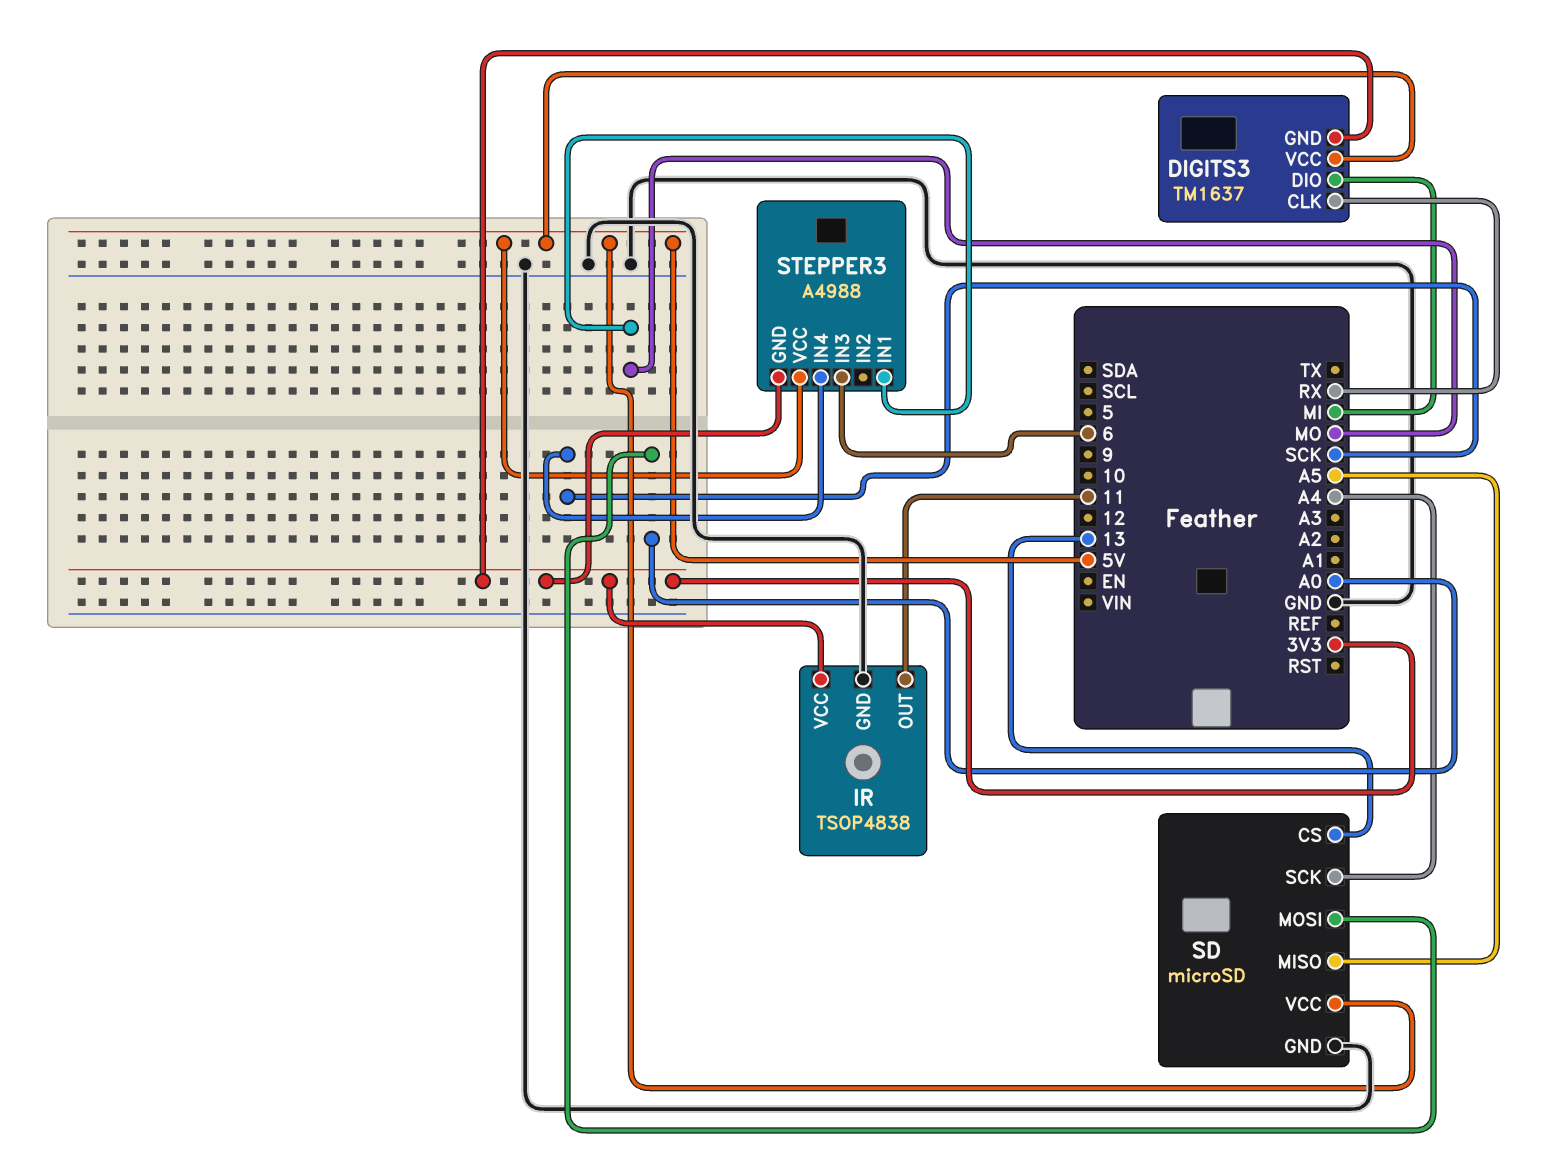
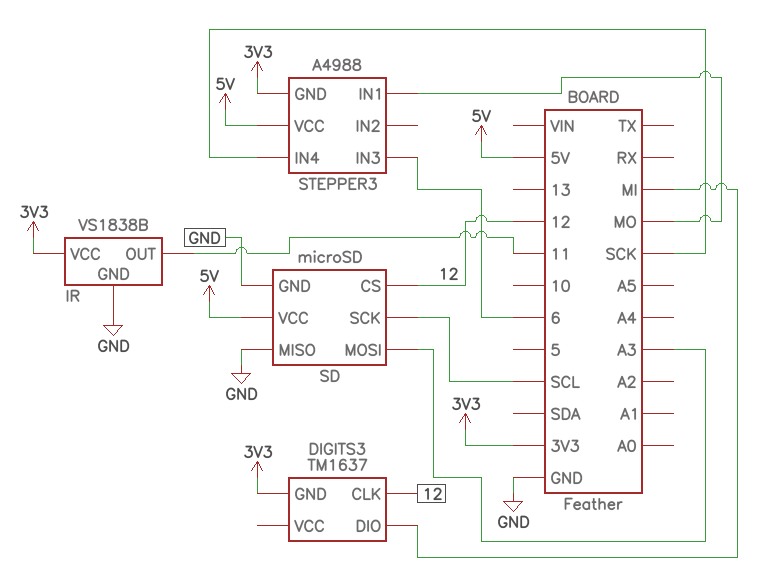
DIGITS3 pin CLK: RX -> 12
DIGITS3 pin VCC: 5V -> none
IR: TSOP4838 -> VS1838B
SD pin CS: 13 -> 12
SD pin MISO: A5 -> GND
SD pin MOSI: A0 -> A3
SD pin SCK: A4 -> SCL

